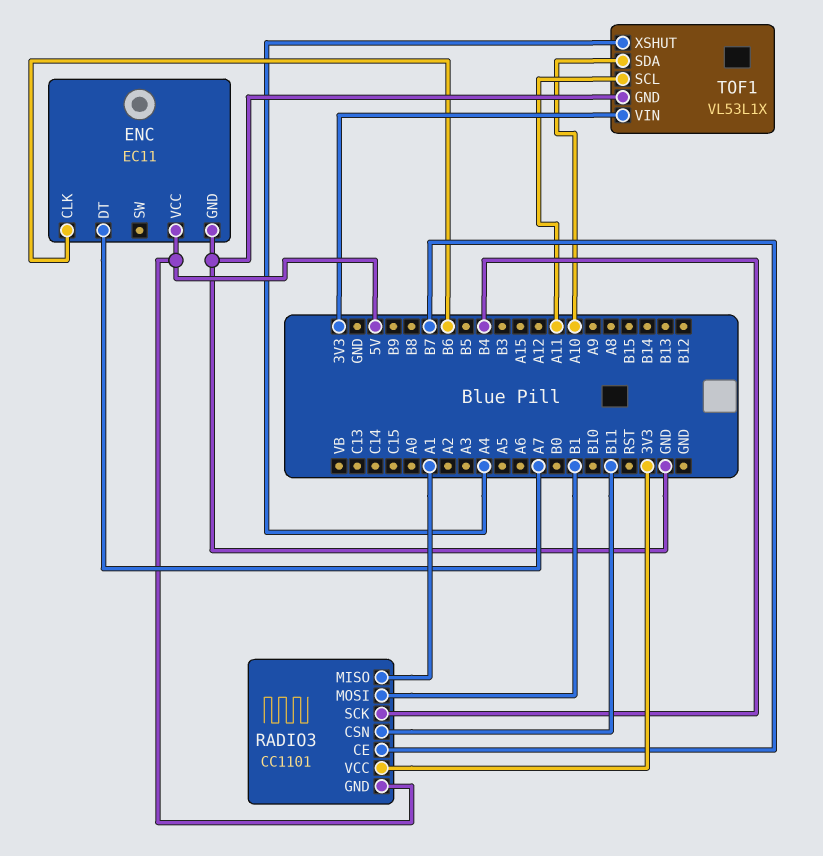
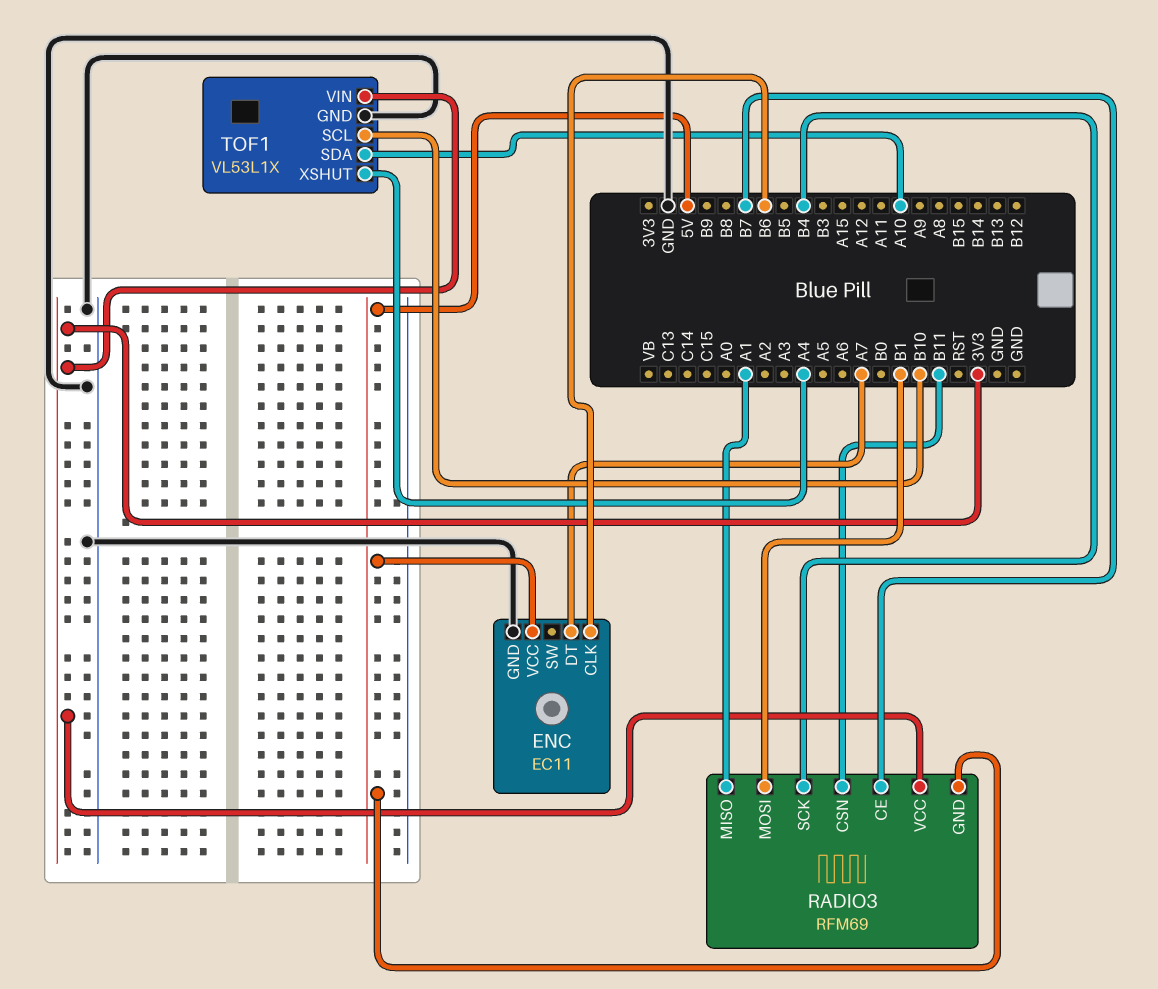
RADIO3: CC1101 -> RFM69
TOF1 pin SCL: A11 -> B10

